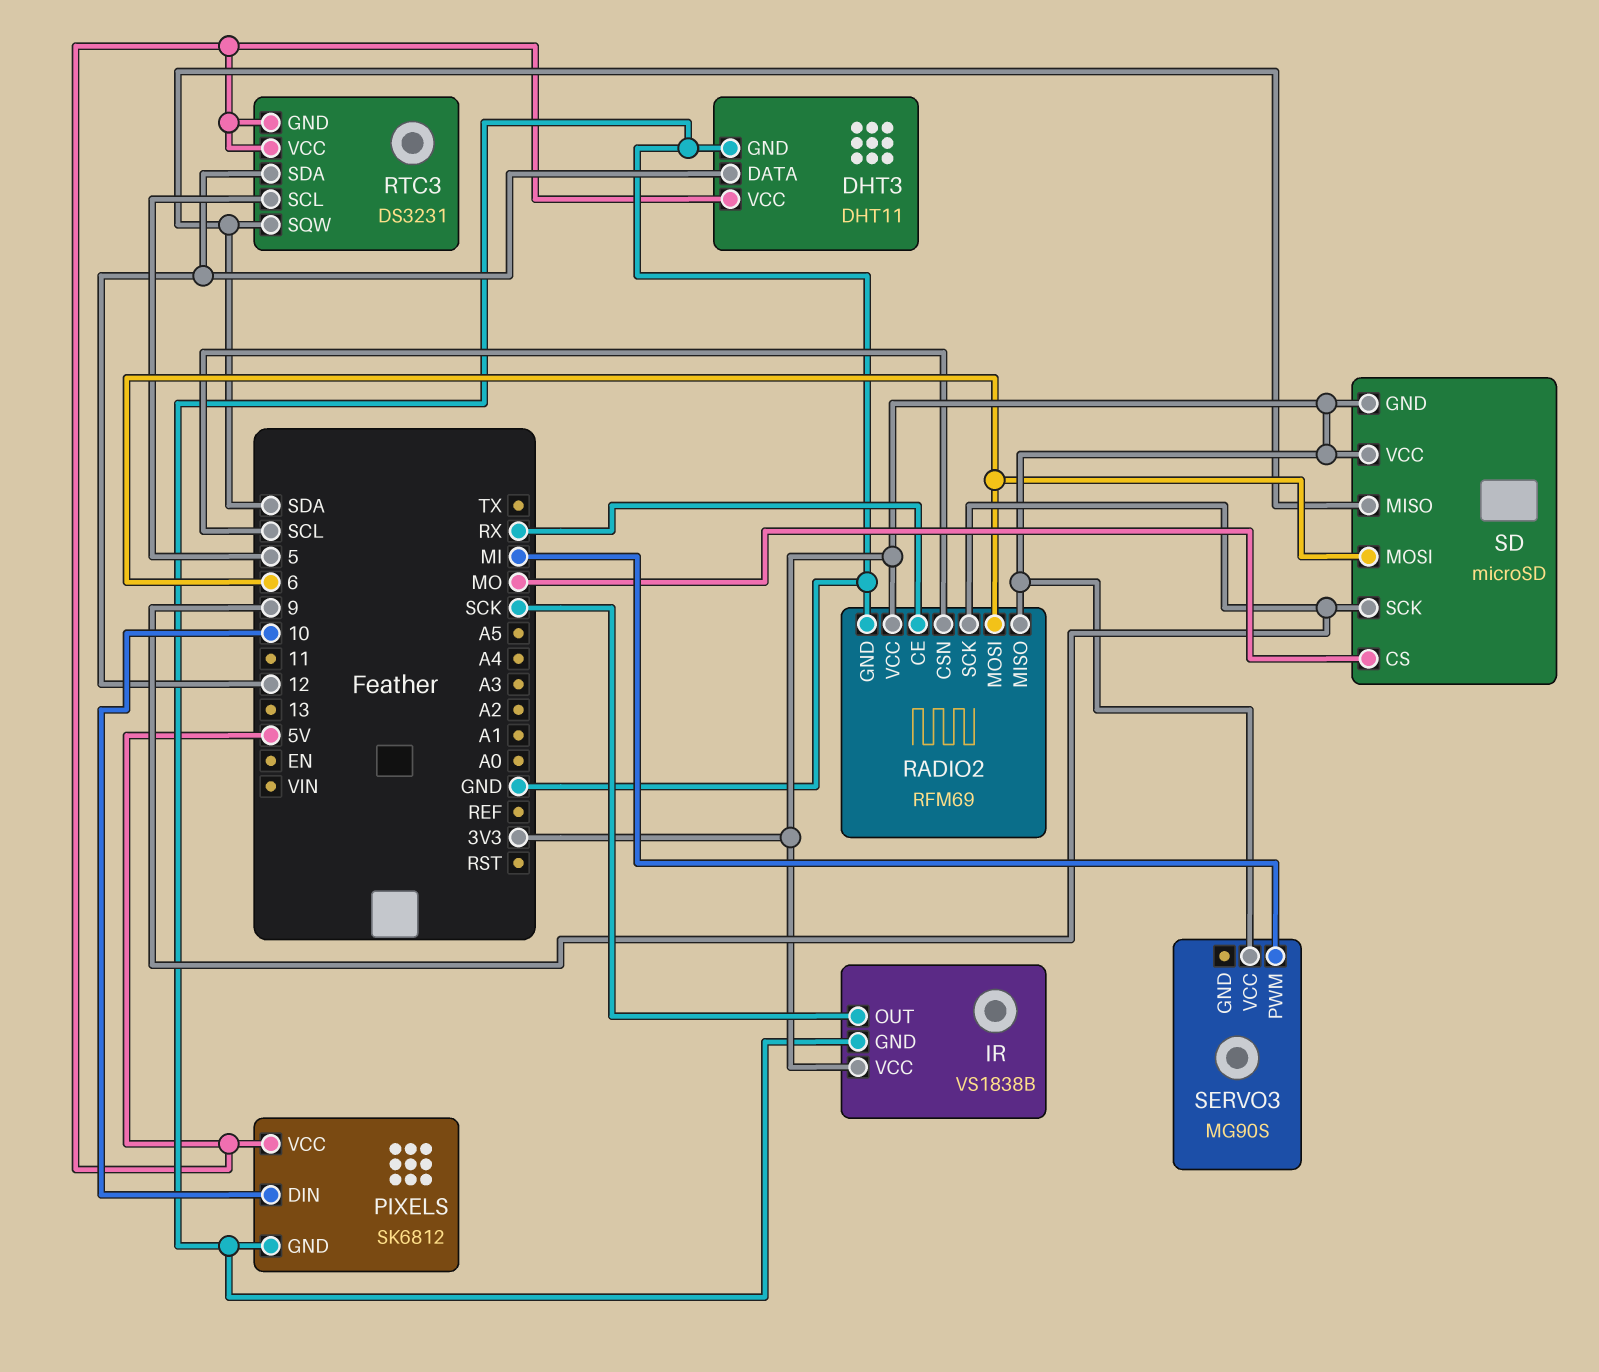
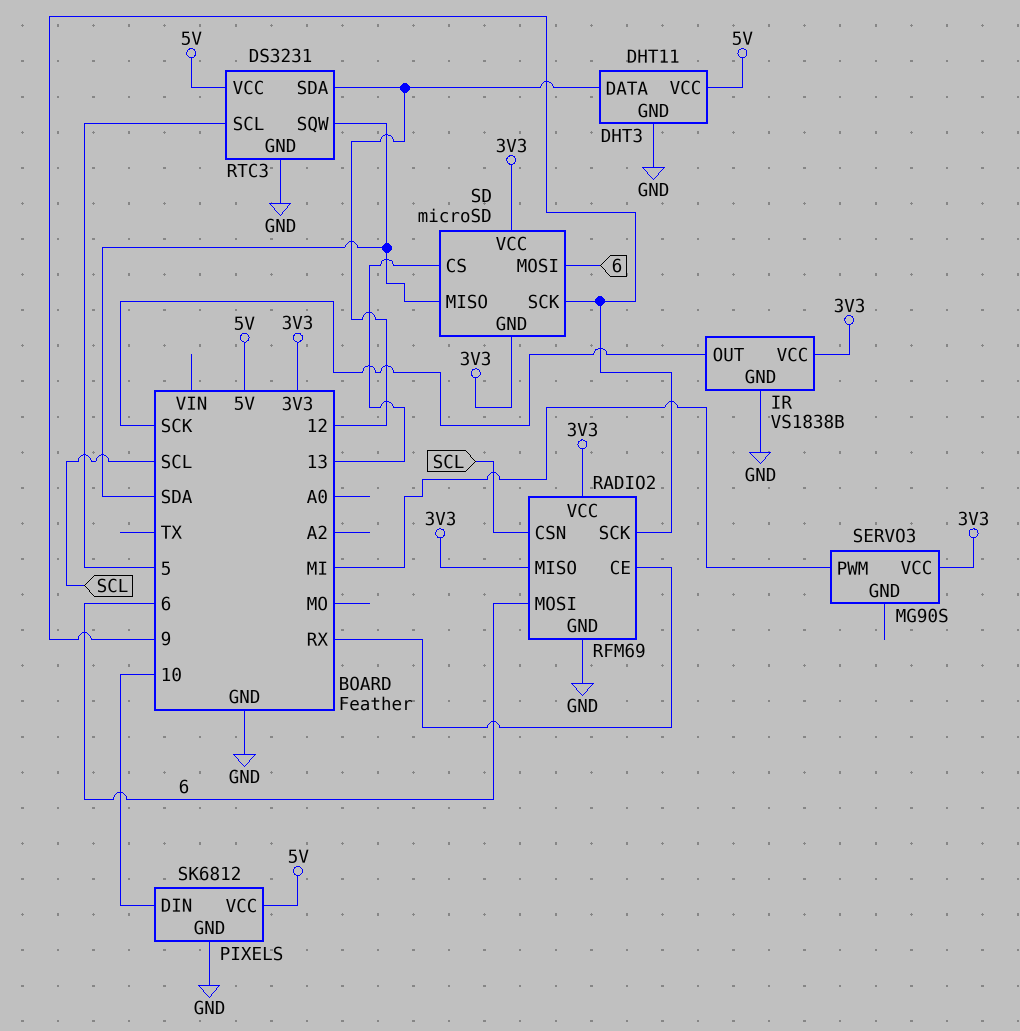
RTC3 pin GND: 5V -> GND
SD pin CS: MO -> 13

